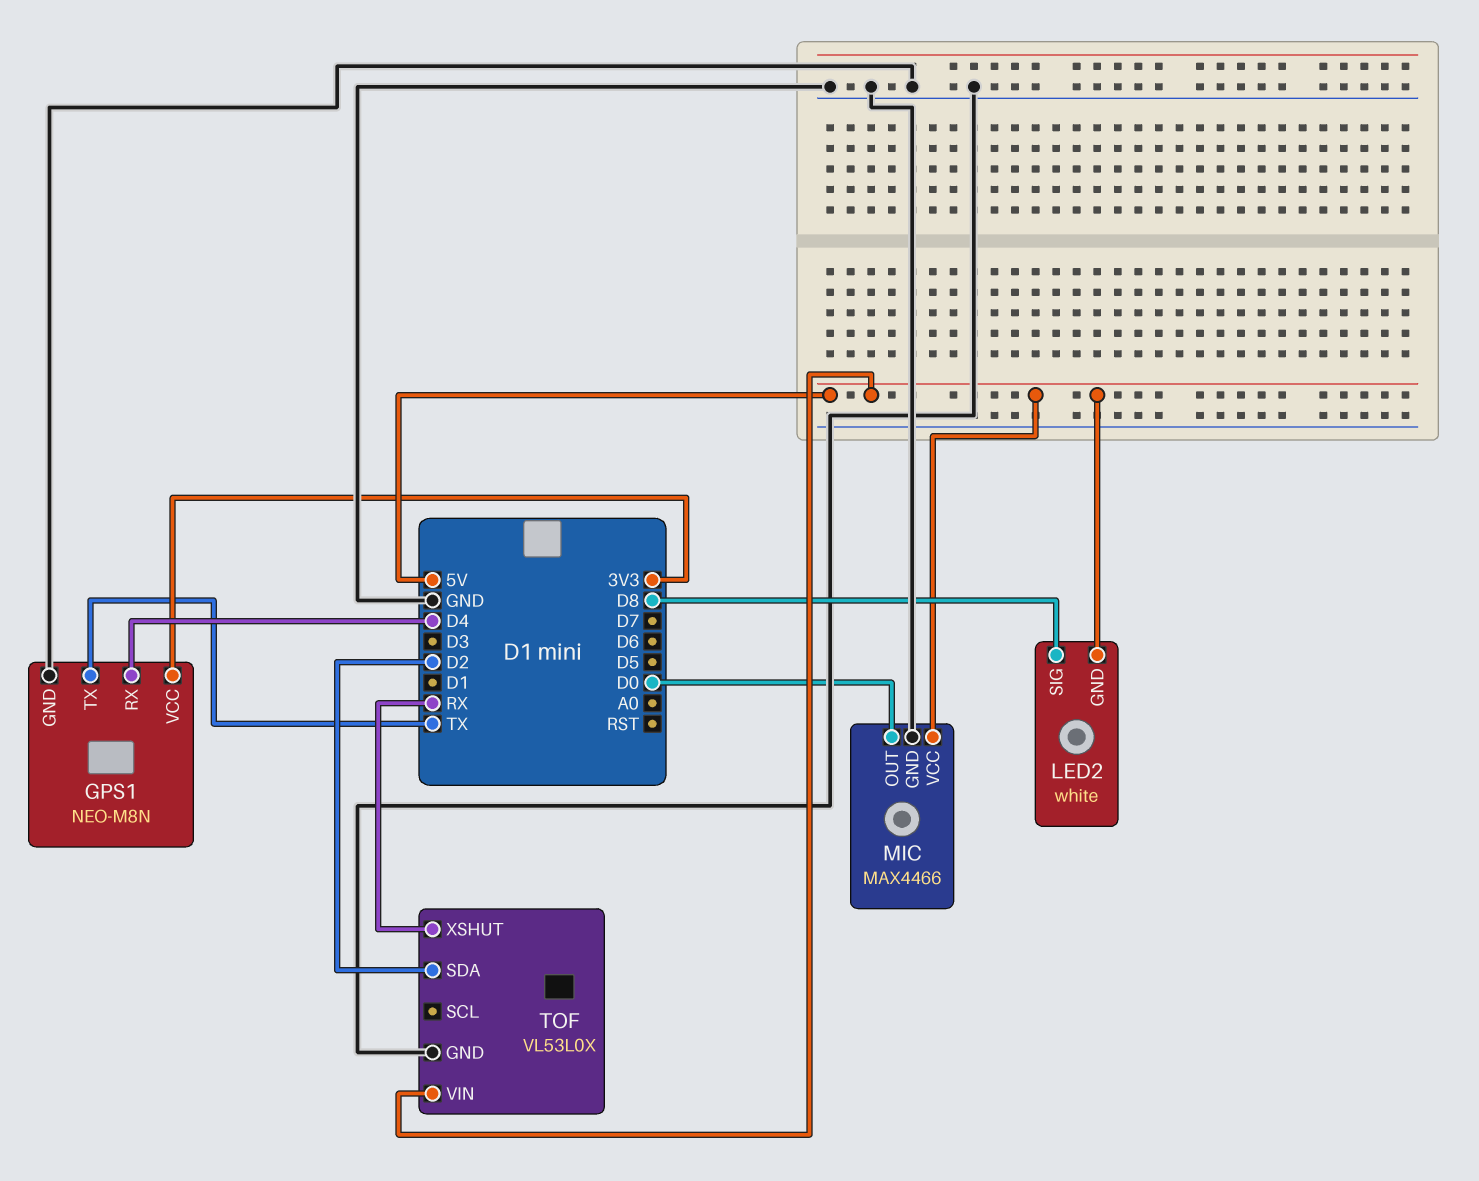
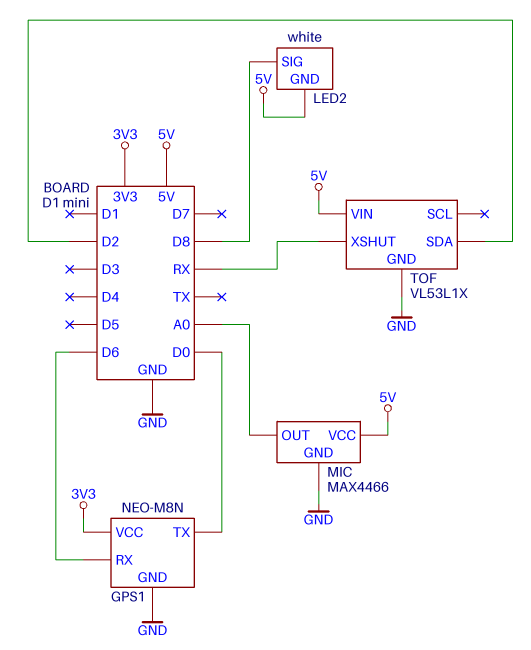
GPS1 pin RX: D4 -> D6
GPS1 pin TX: TX -> D0
MIC pin OUT: D0 -> A0
TOF: VL53L0X -> VL53L1X

